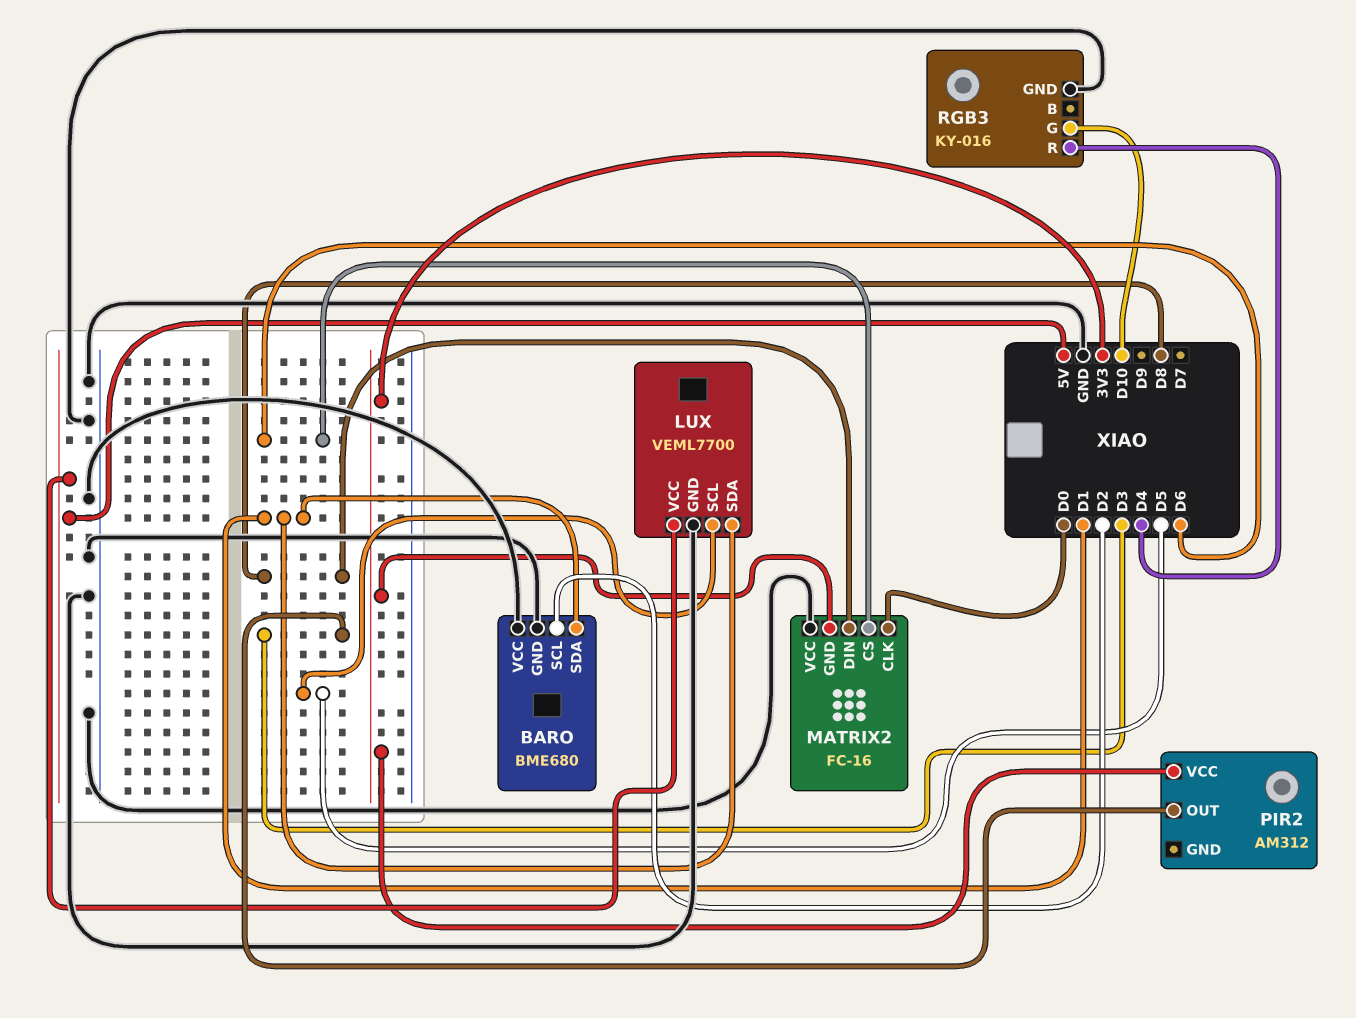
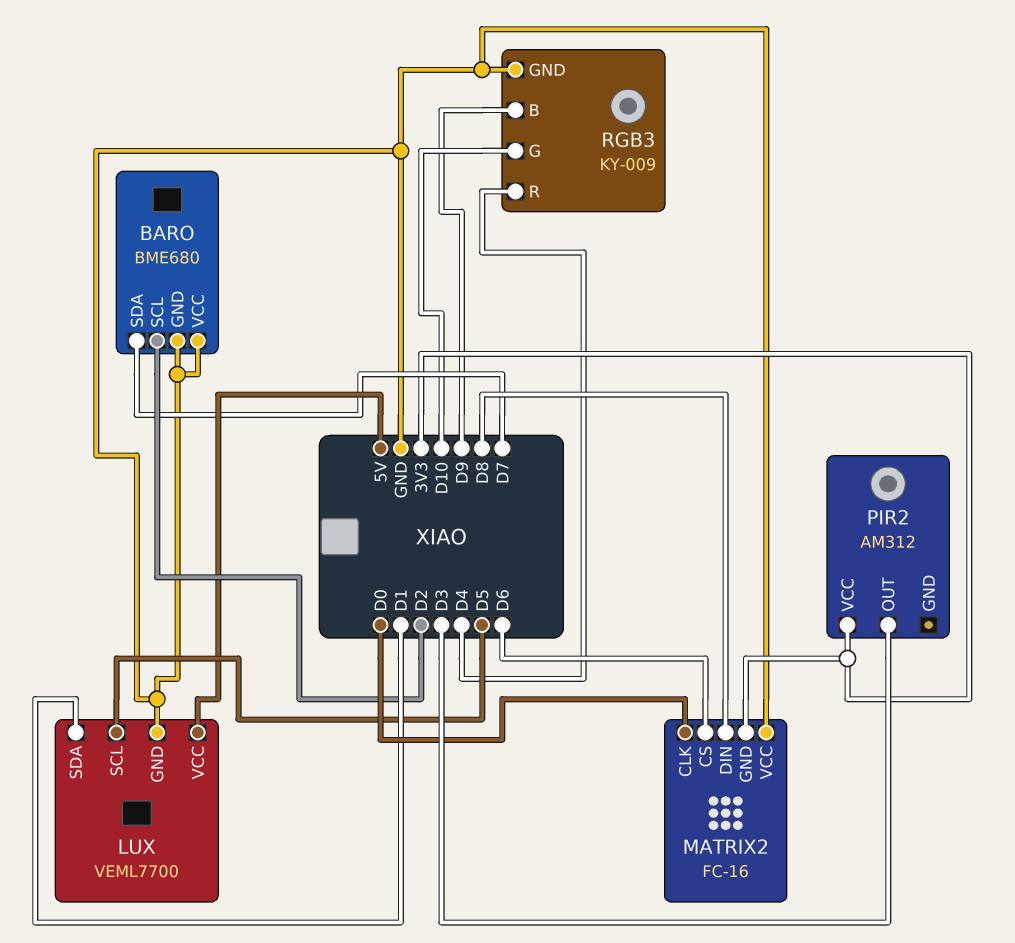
BARO pin SDA: D1 -> D7
RGB3: KY-016 -> KY-009
RGB3 pin B: none -> D9

